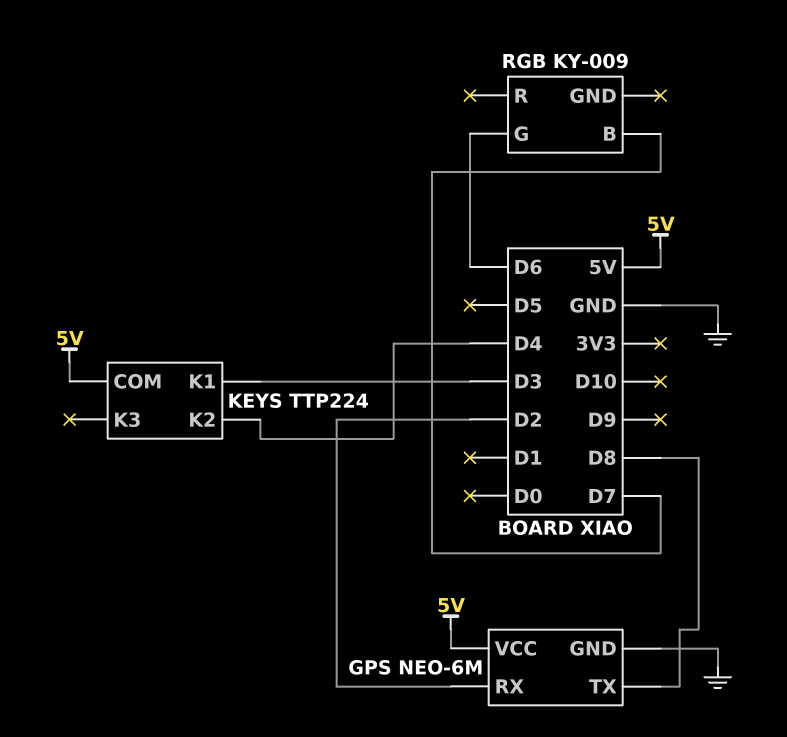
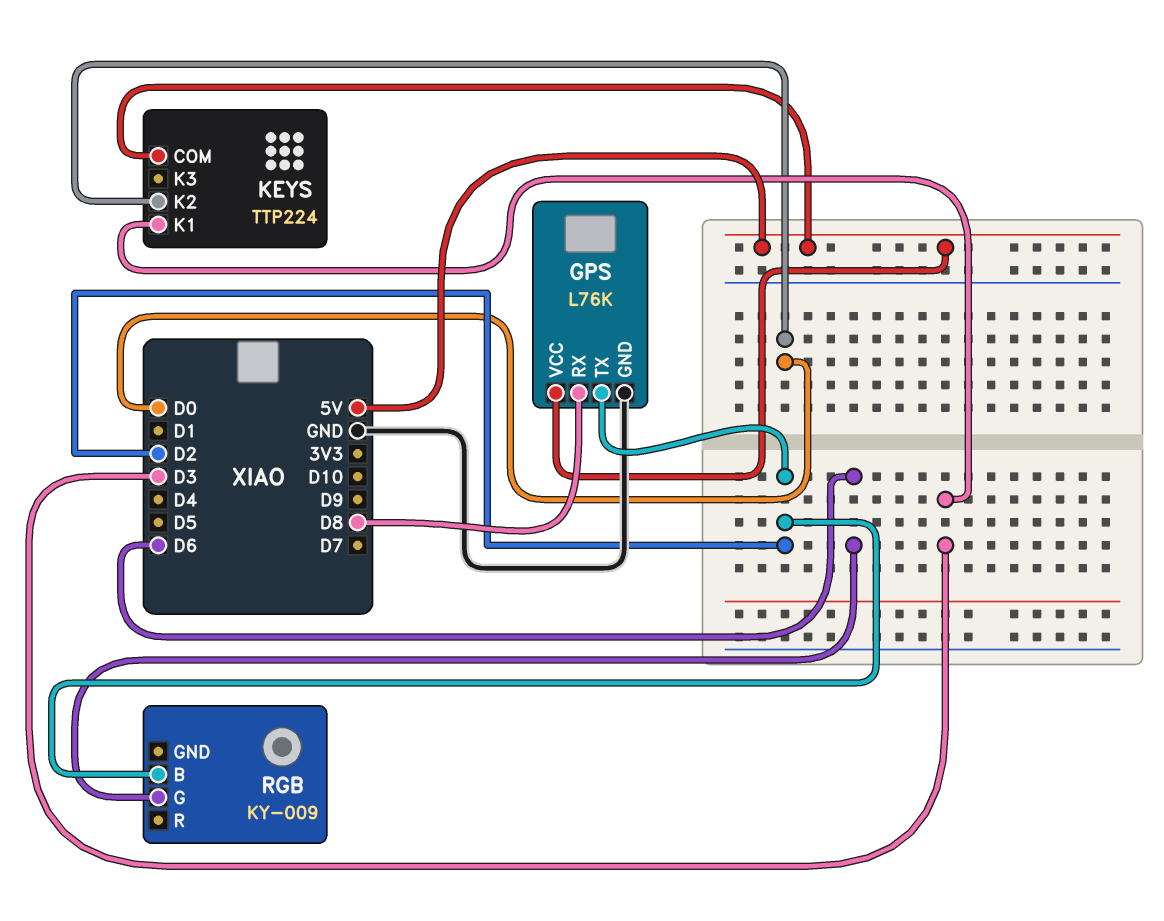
GPS: NEO-6M -> L76K
GPS pin RX: D2 -> D8
GPS pin TX: D8 -> D2
KEYS pin K2: D4 -> D0
RGB pin B: D7 -> D2

